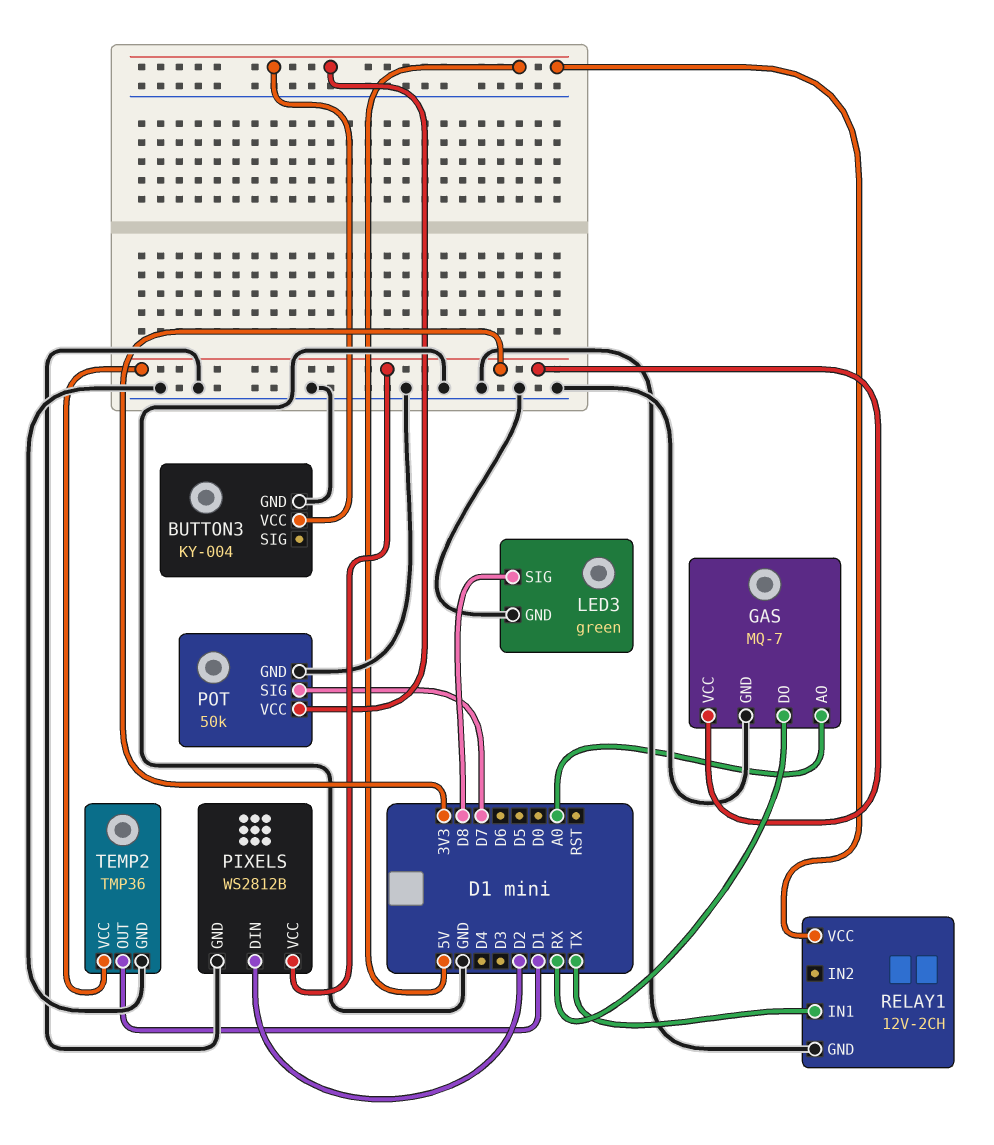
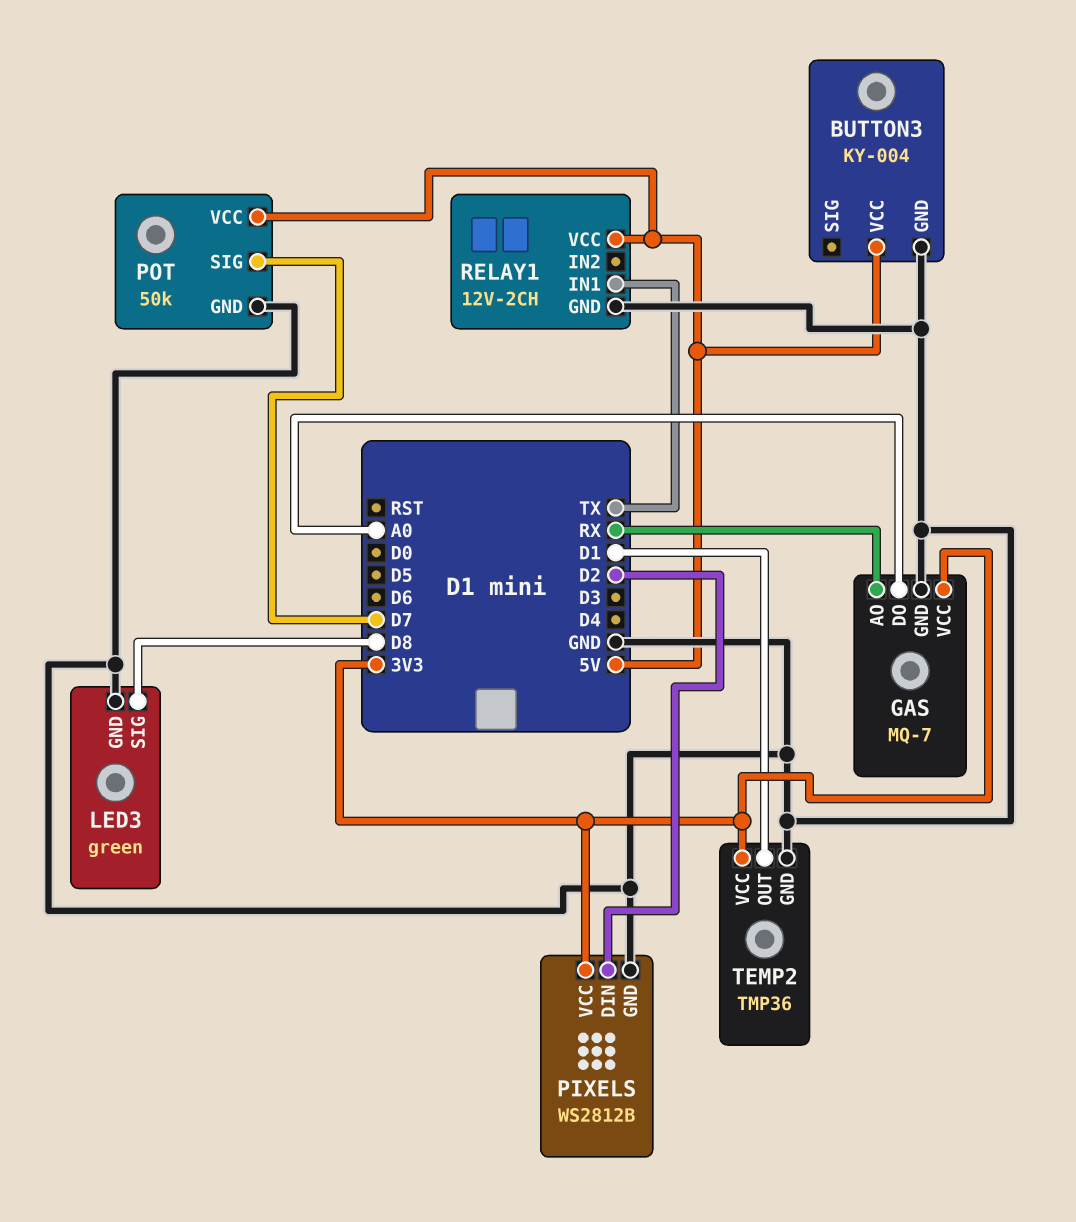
GAS pin AO: A0 -> RX
GAS pin DO: RX -> A0

